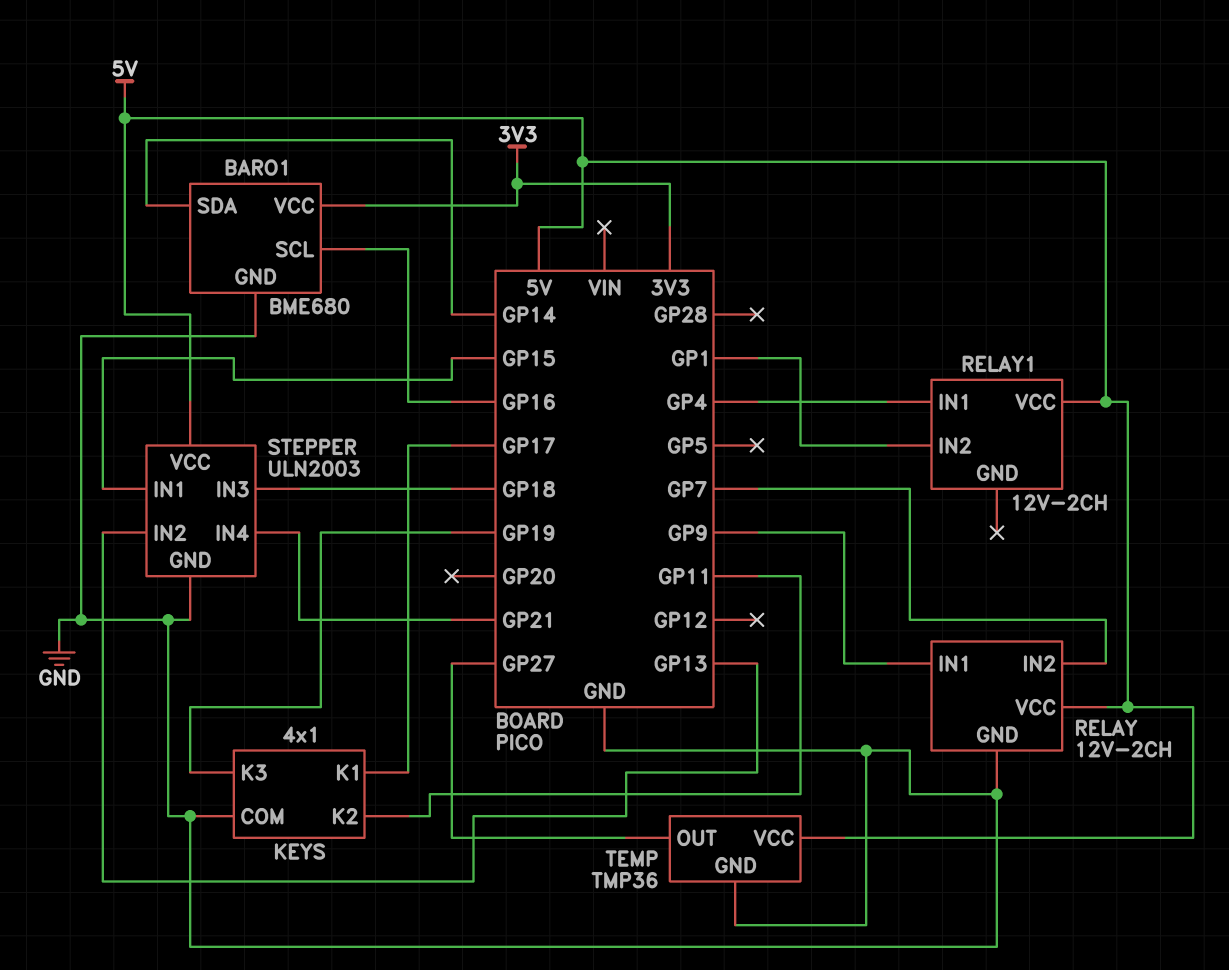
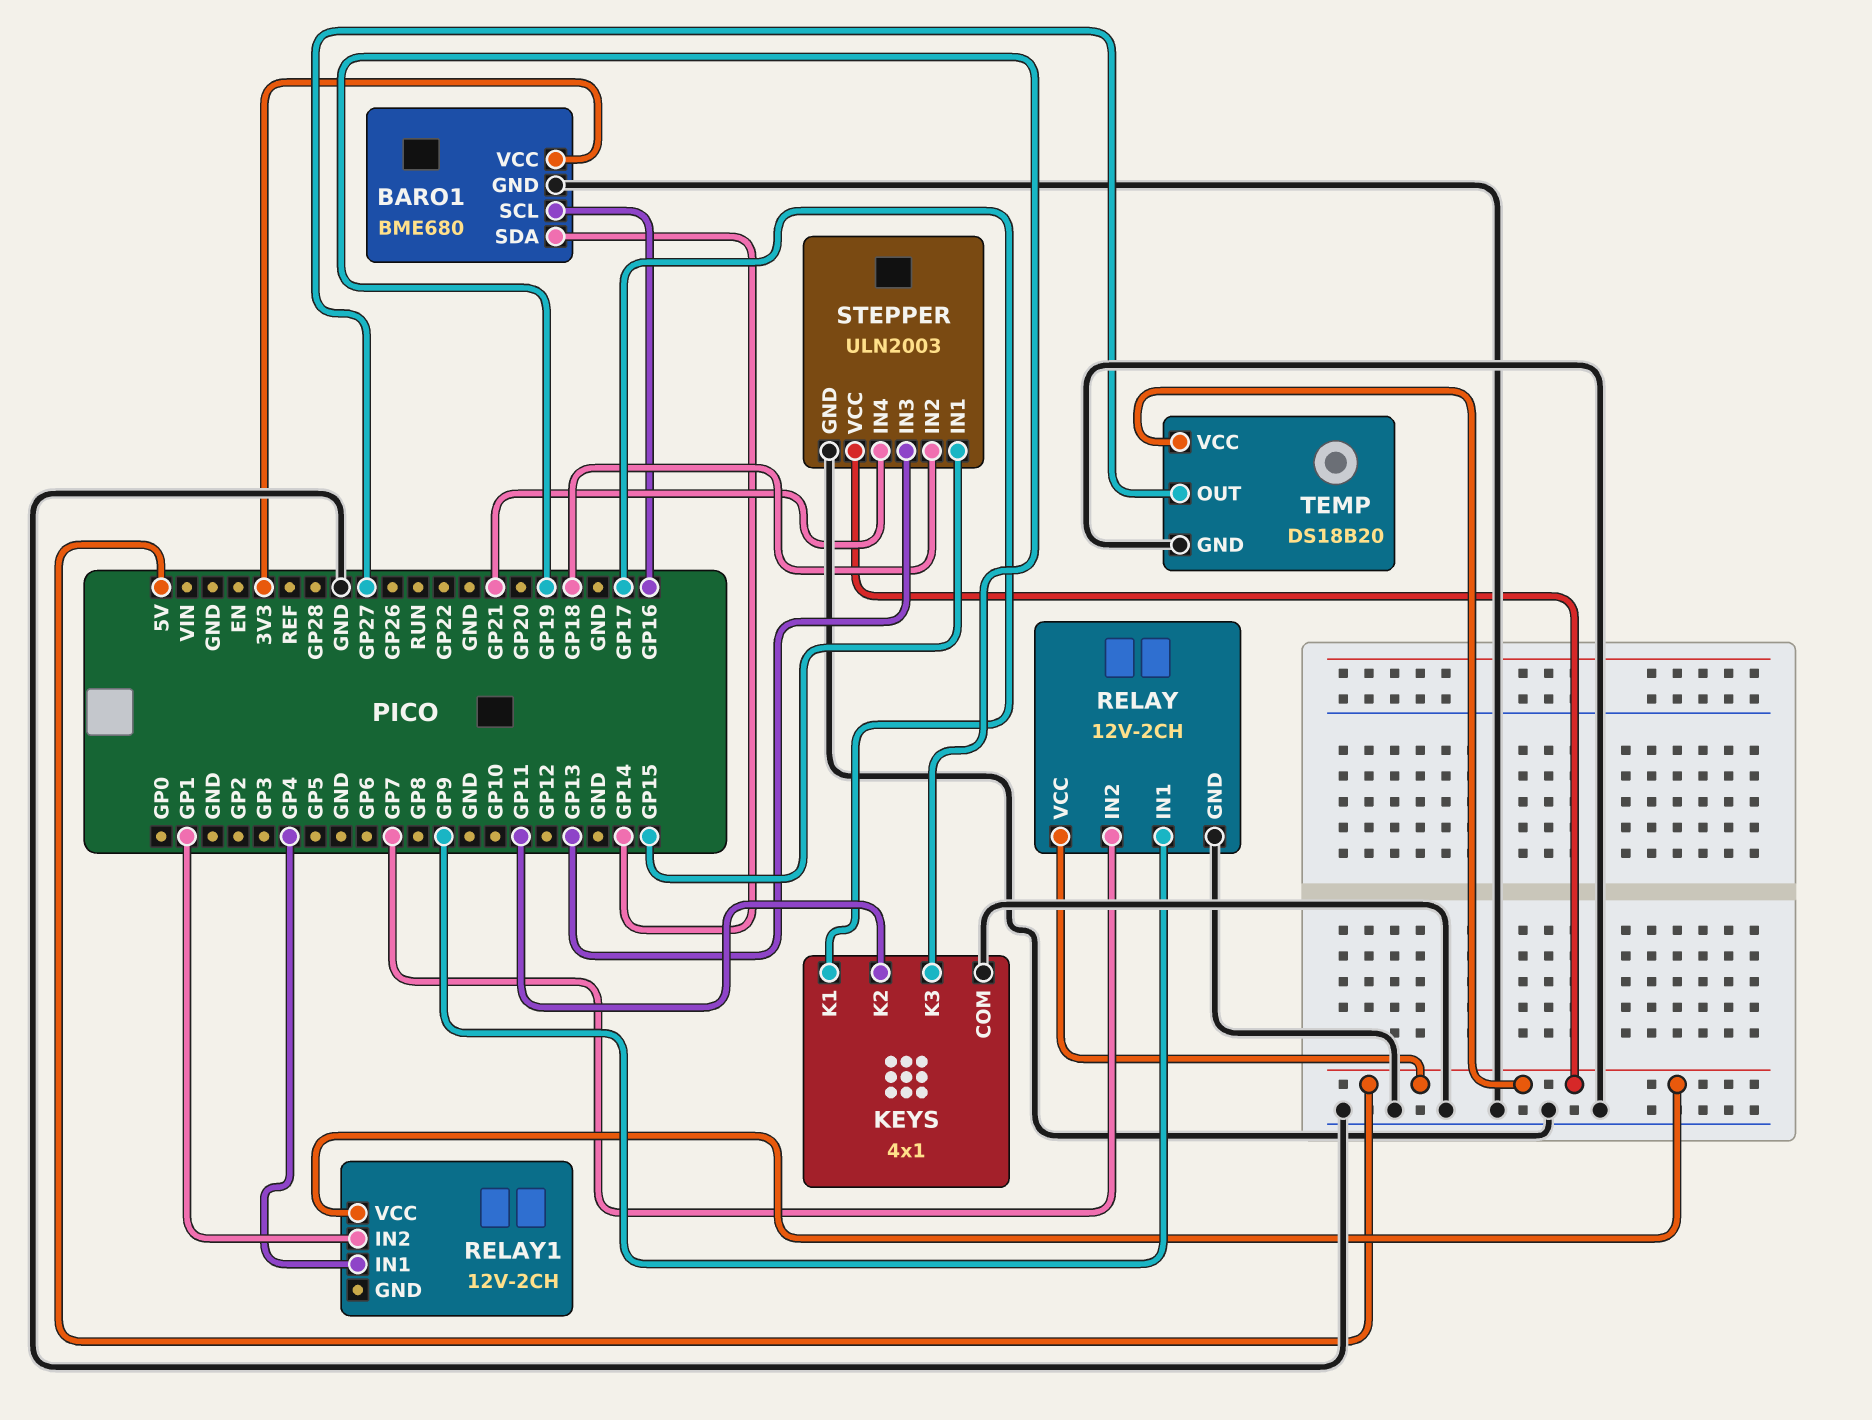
STEPPER pin IN2: GP13 -> GP18
STEPPER pin IN3: GP18 -> GP13
TEMP: TMP36 -> DS18B20

